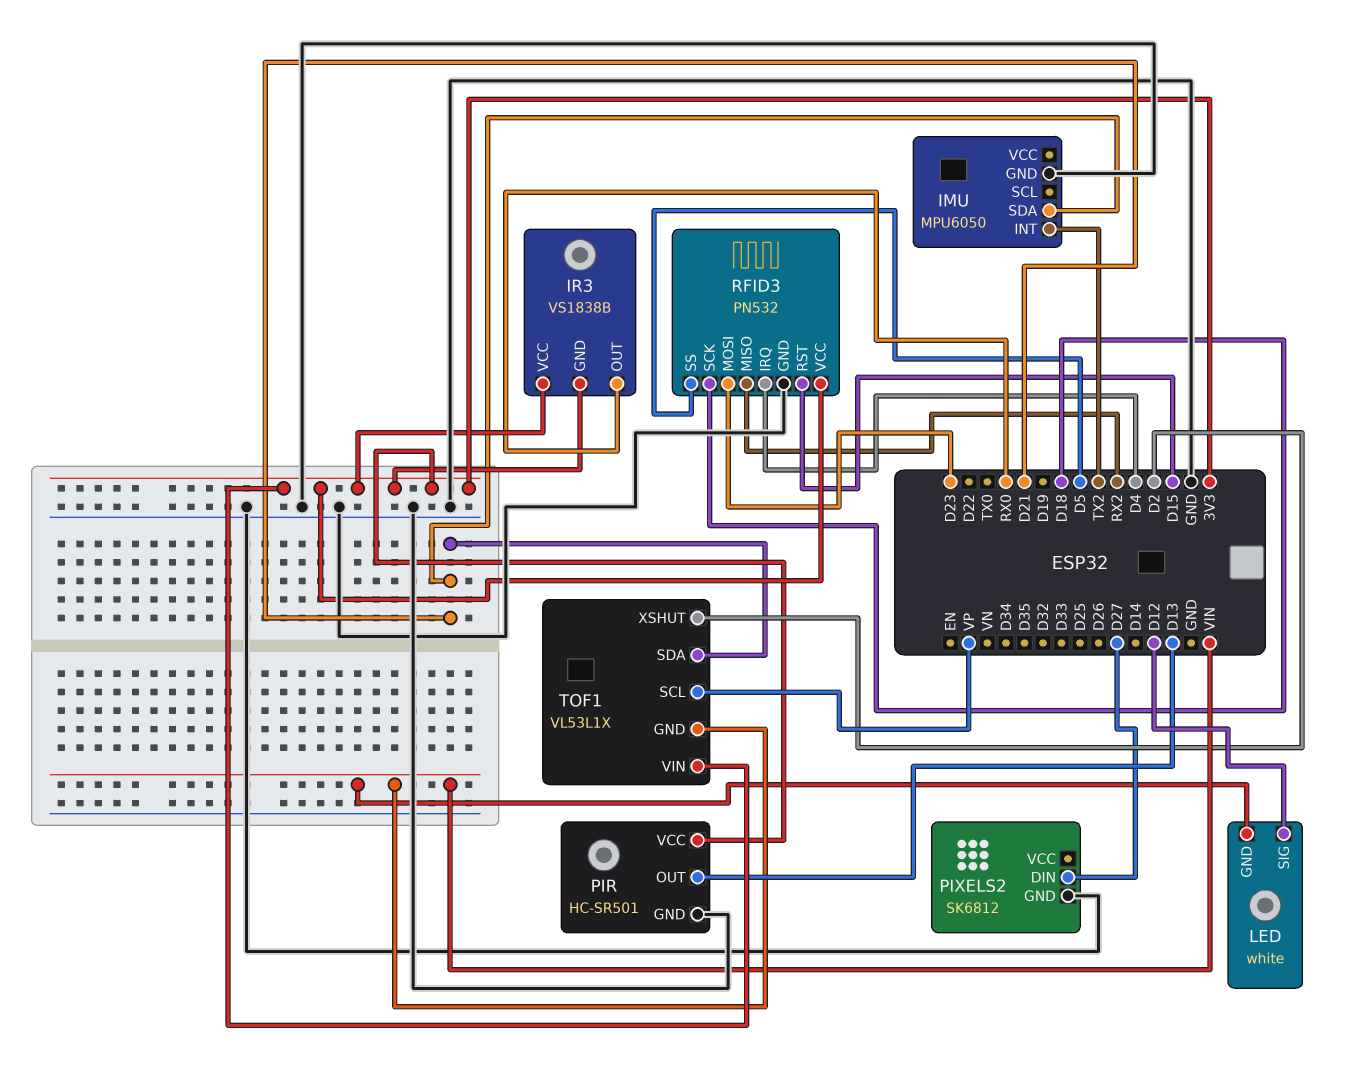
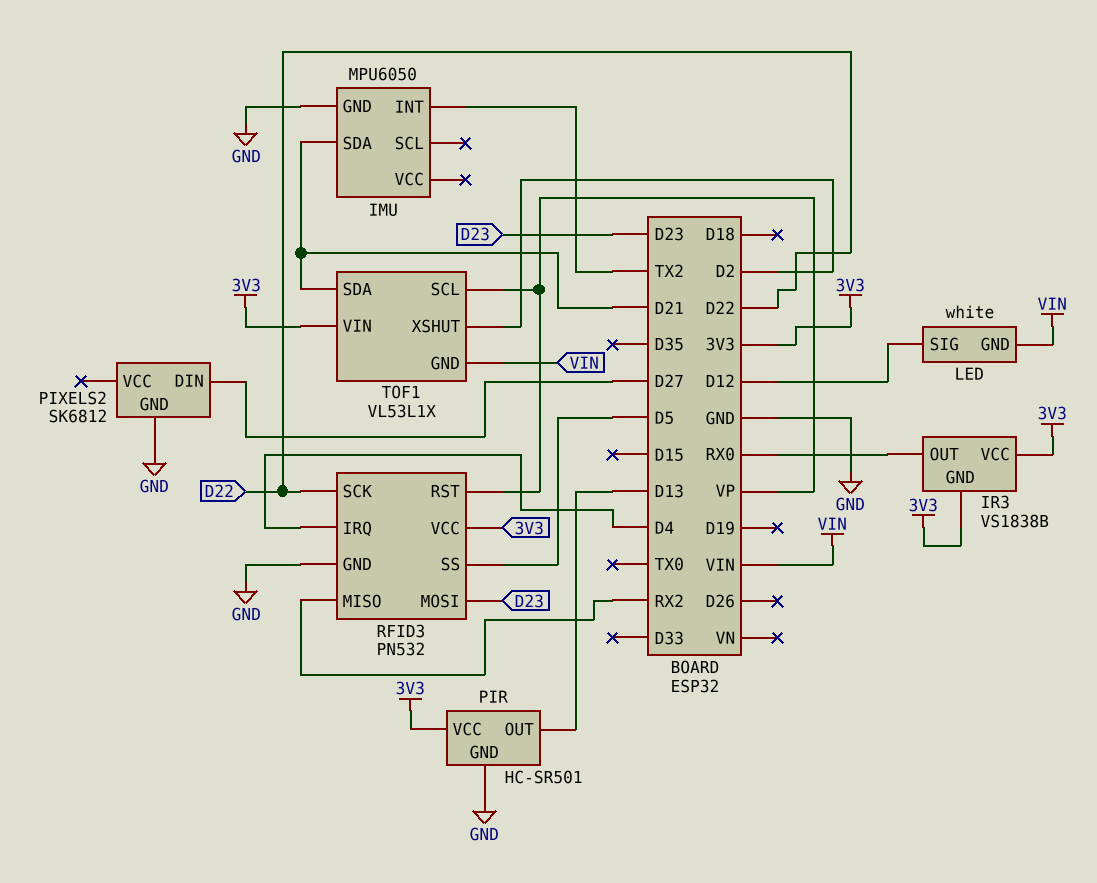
RFID3 pin RST: D15 -> VP
RFID3 pin SCK: D18 -> D22

